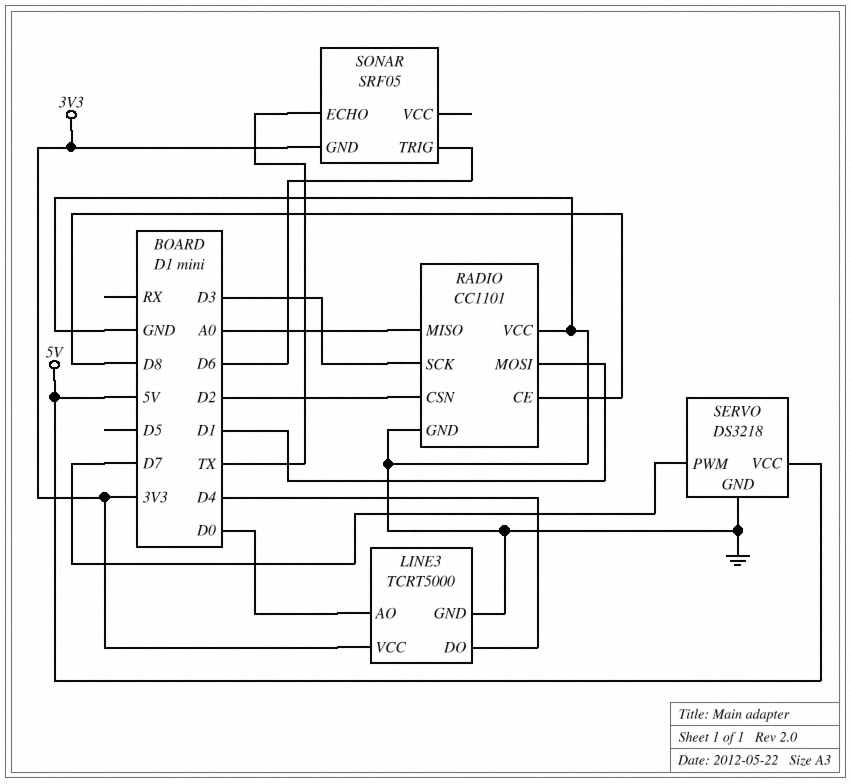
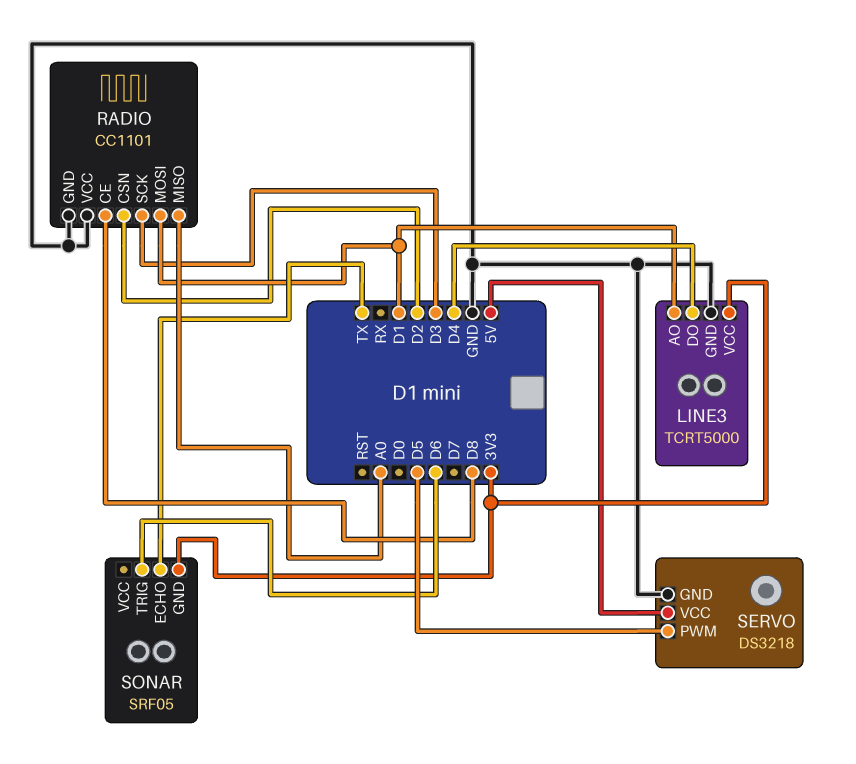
LINE3 pin AO: D0 -> D1
SERVO pin PWM: D7 -> D5

